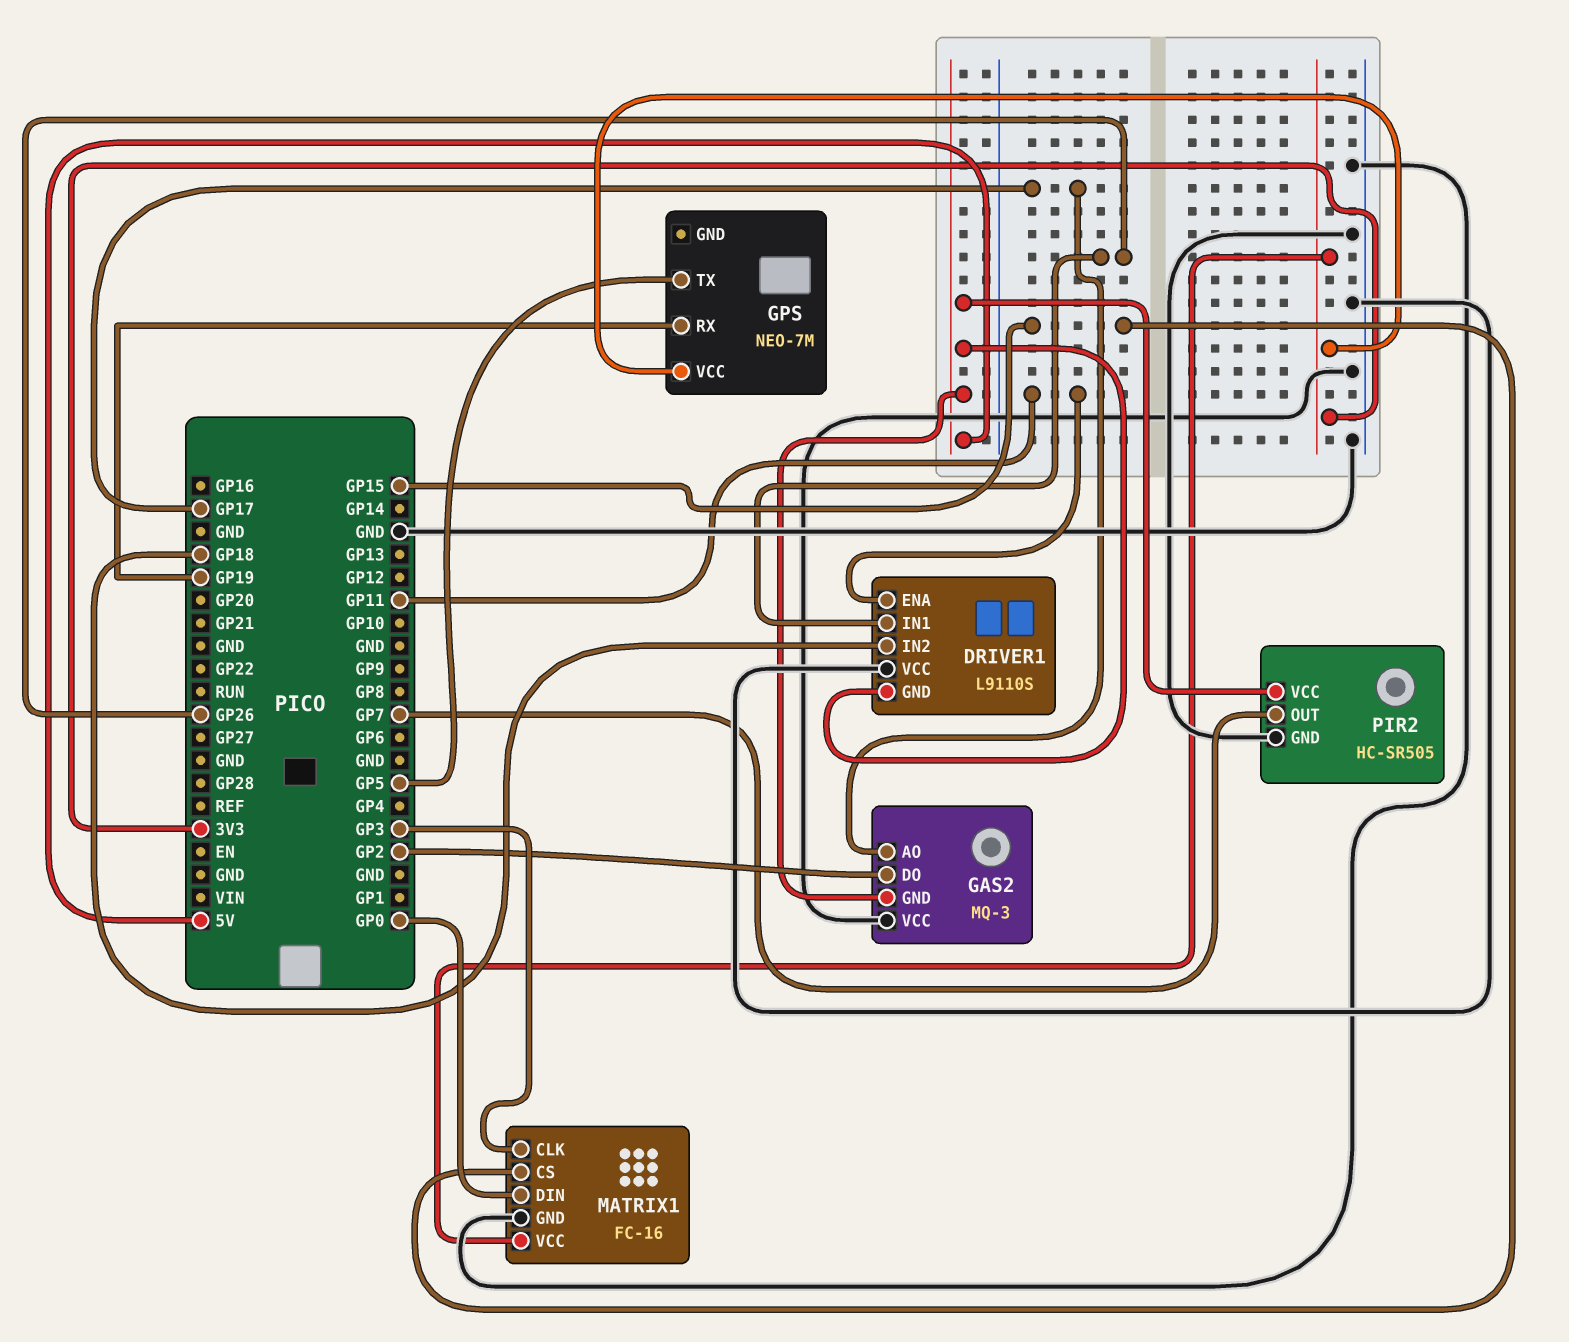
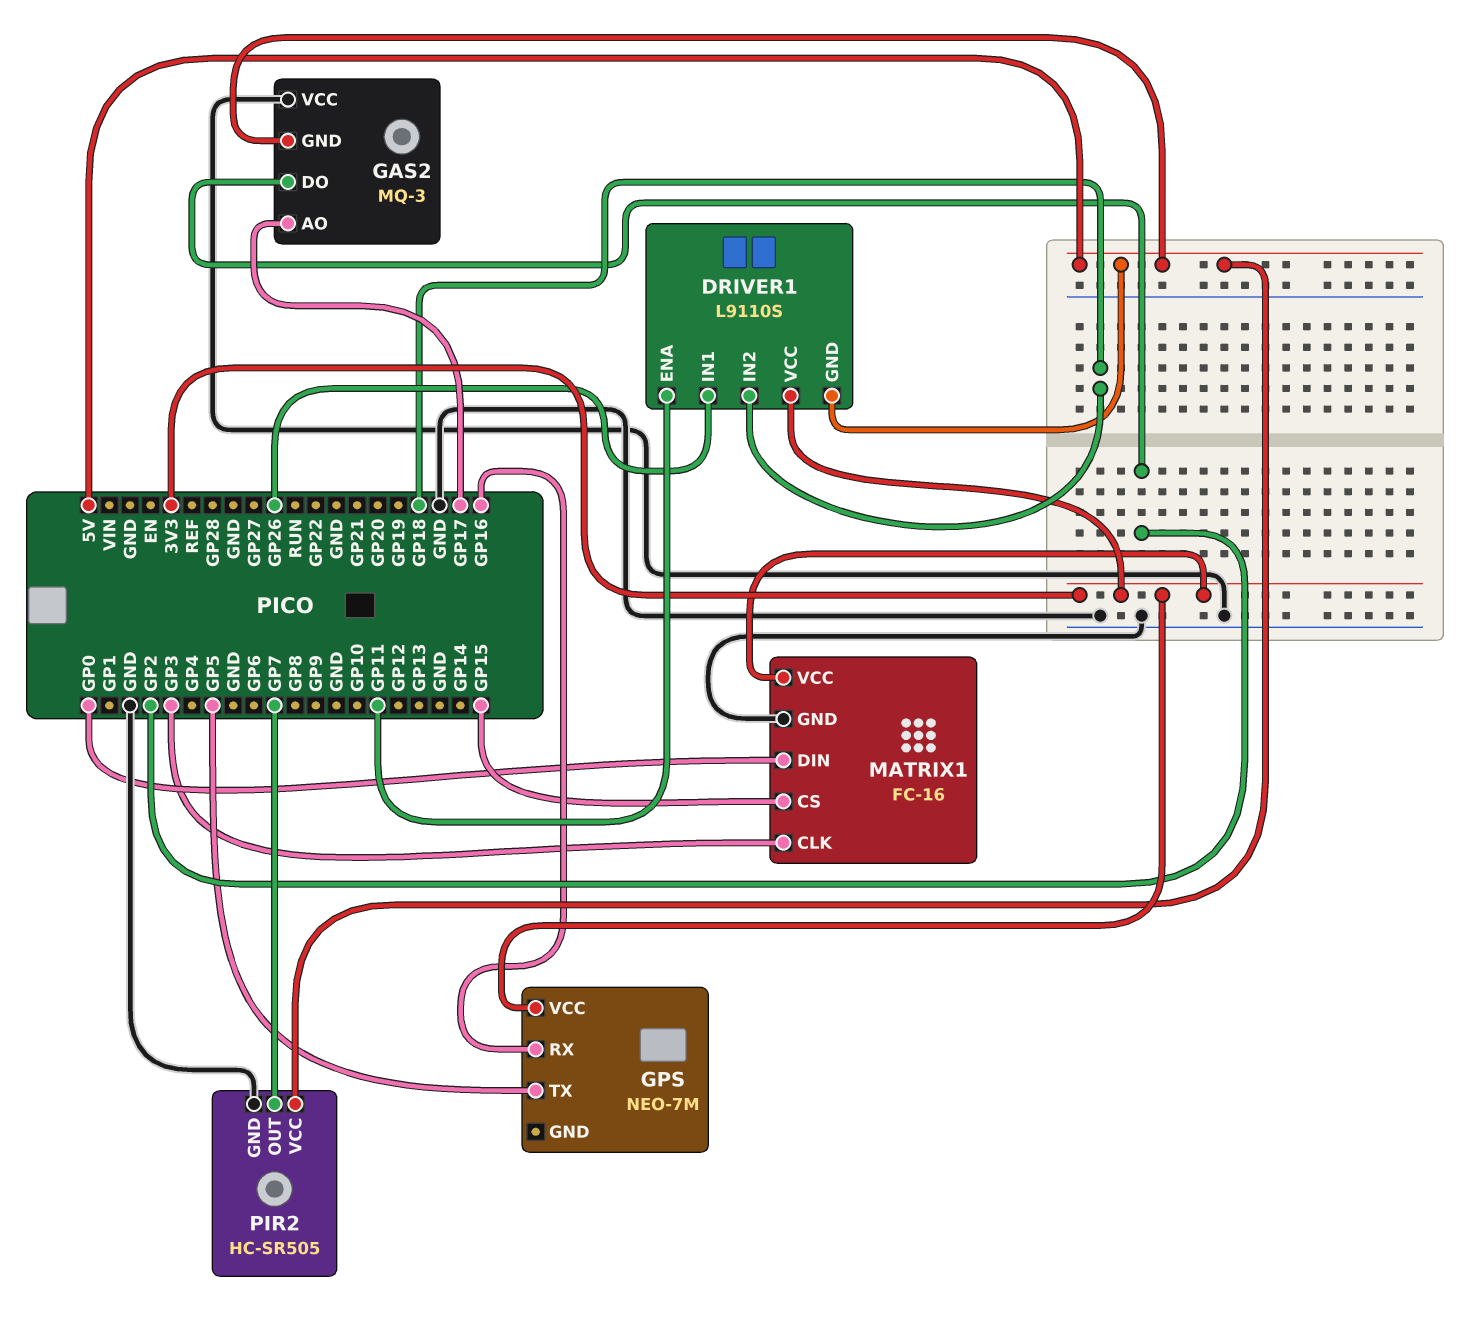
DRIVER1 pin VCC: GND -> 3V3
GPS pin RX: GP19 -> GP16

